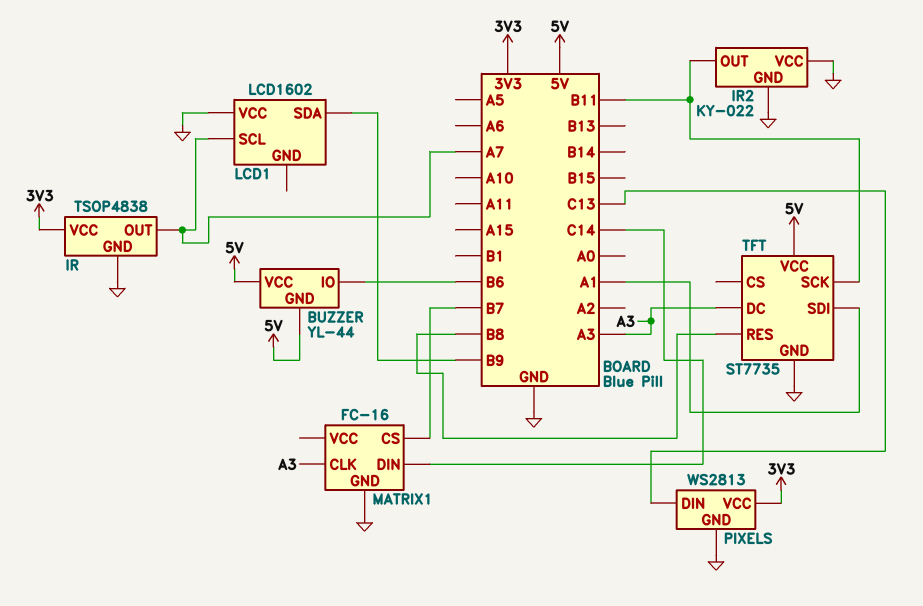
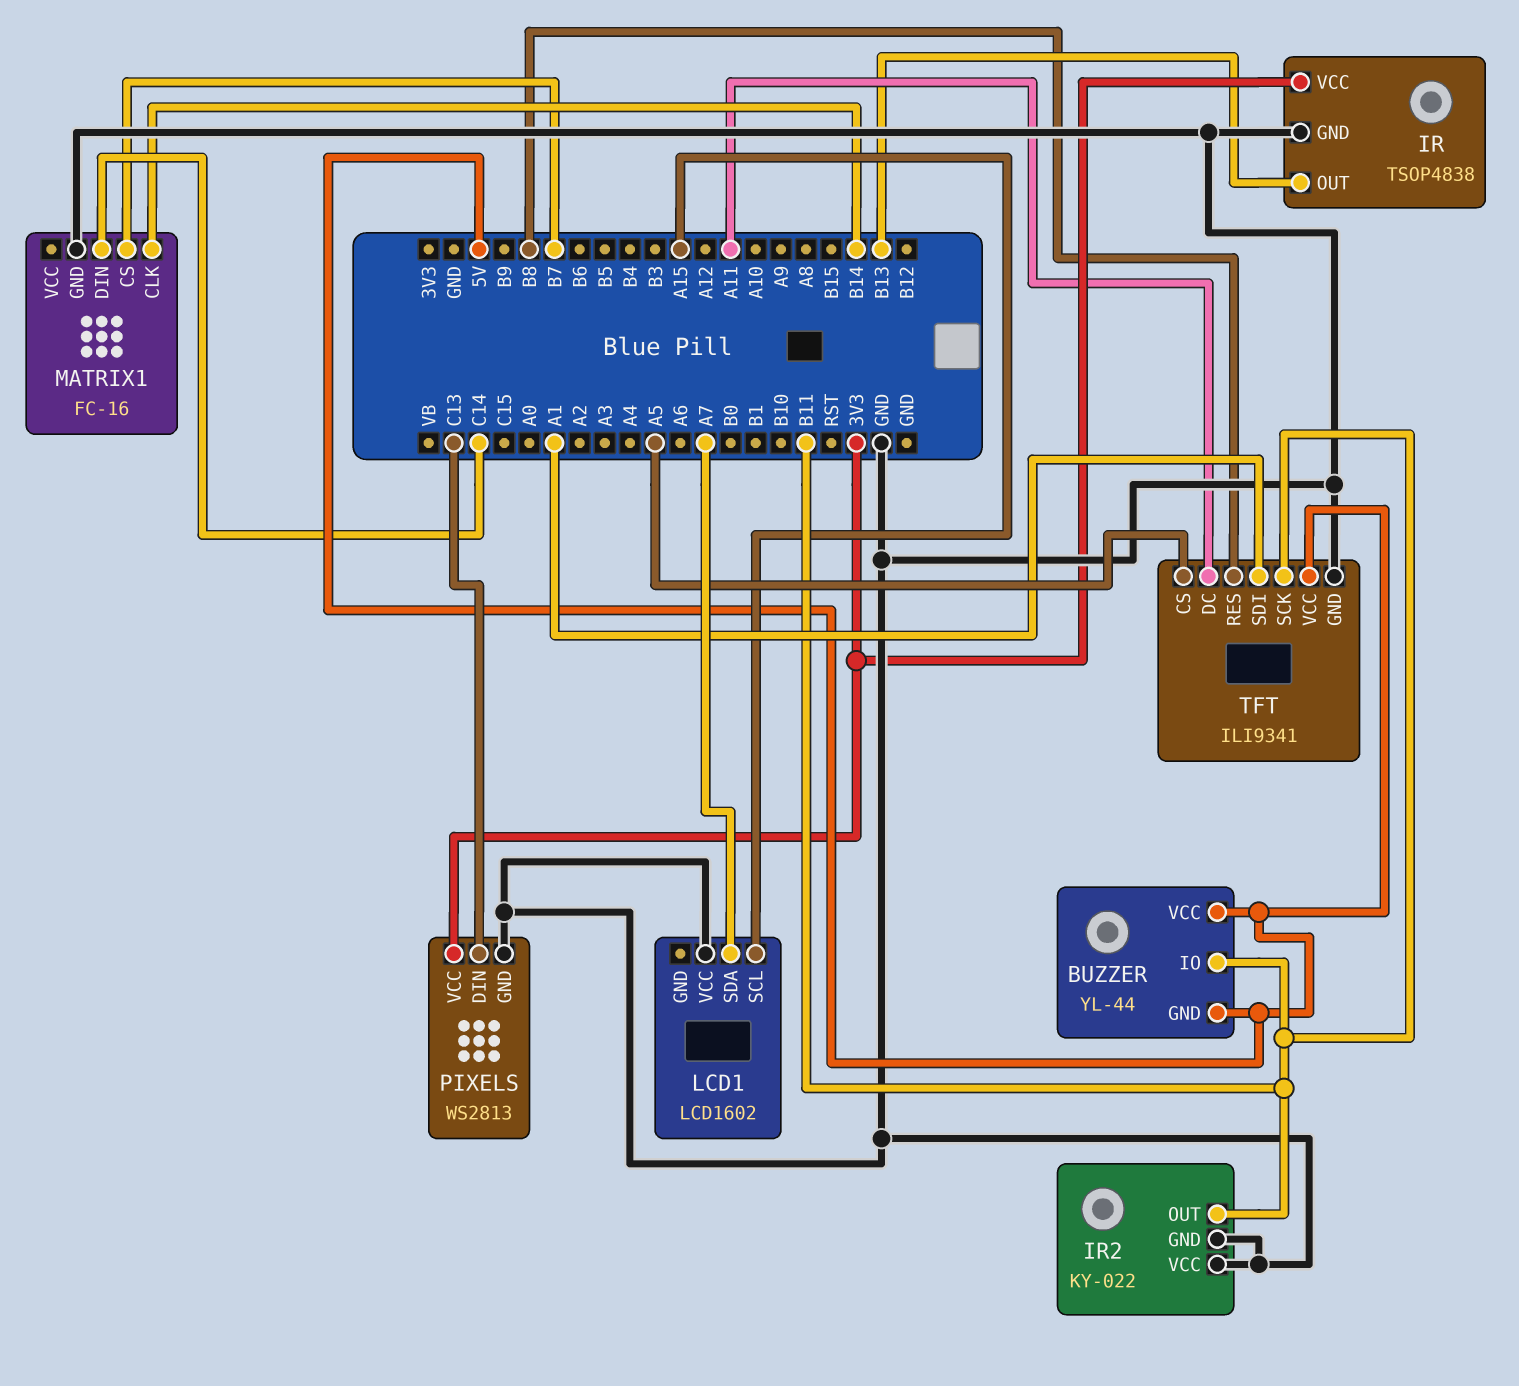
BUZZER pin IO: B6 -> B11
IR pin OUT: A7 -> B13
LCD1 pin SCL: A7 -> A15
LCD1 pin SDA: B9 -> A7
MATRIX1 pin CLK: A3 -> B14
TFT: ST7735 -> ILI9341
TFT pin CS: none -> A5
TFT pin DC: A3 -> A11

